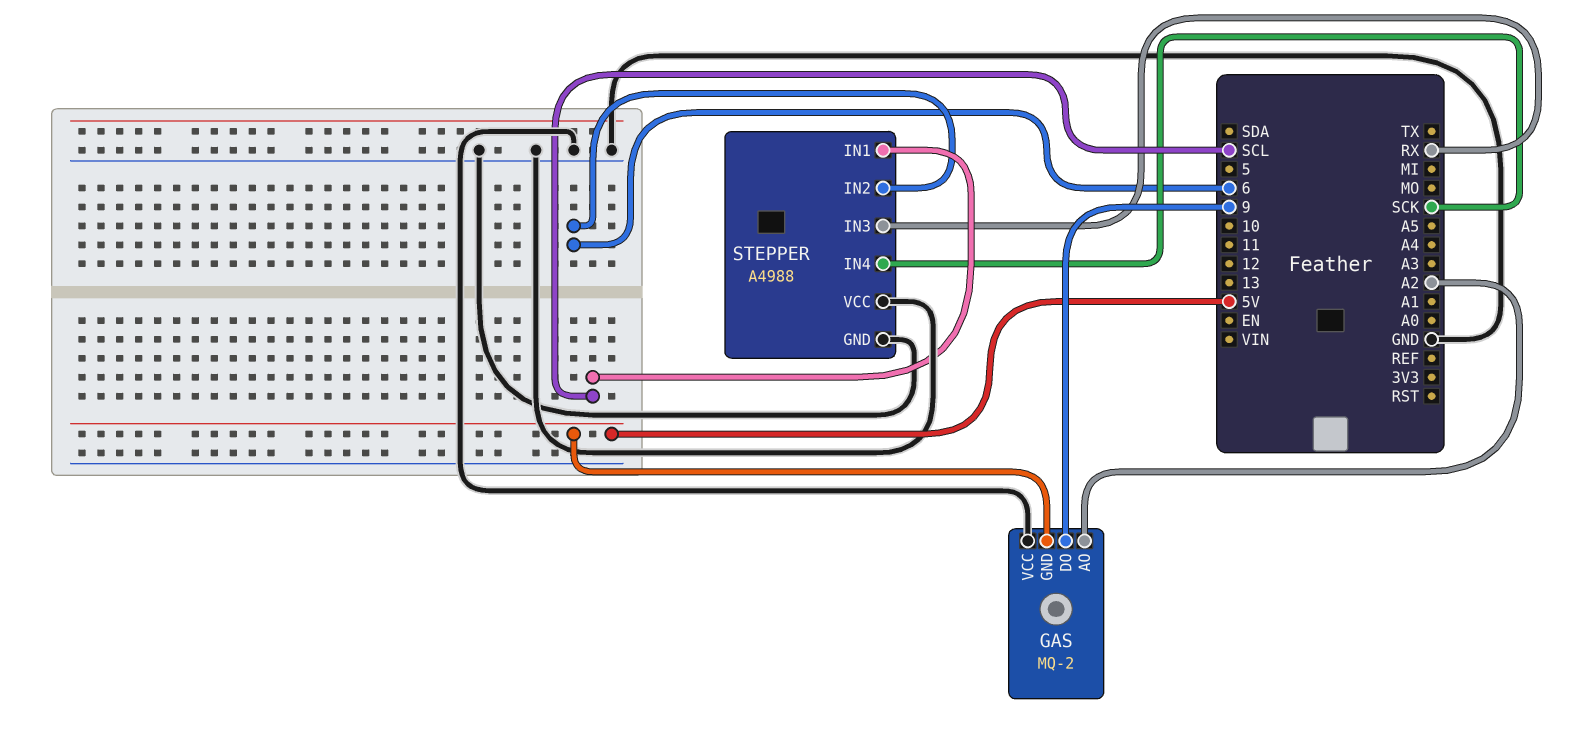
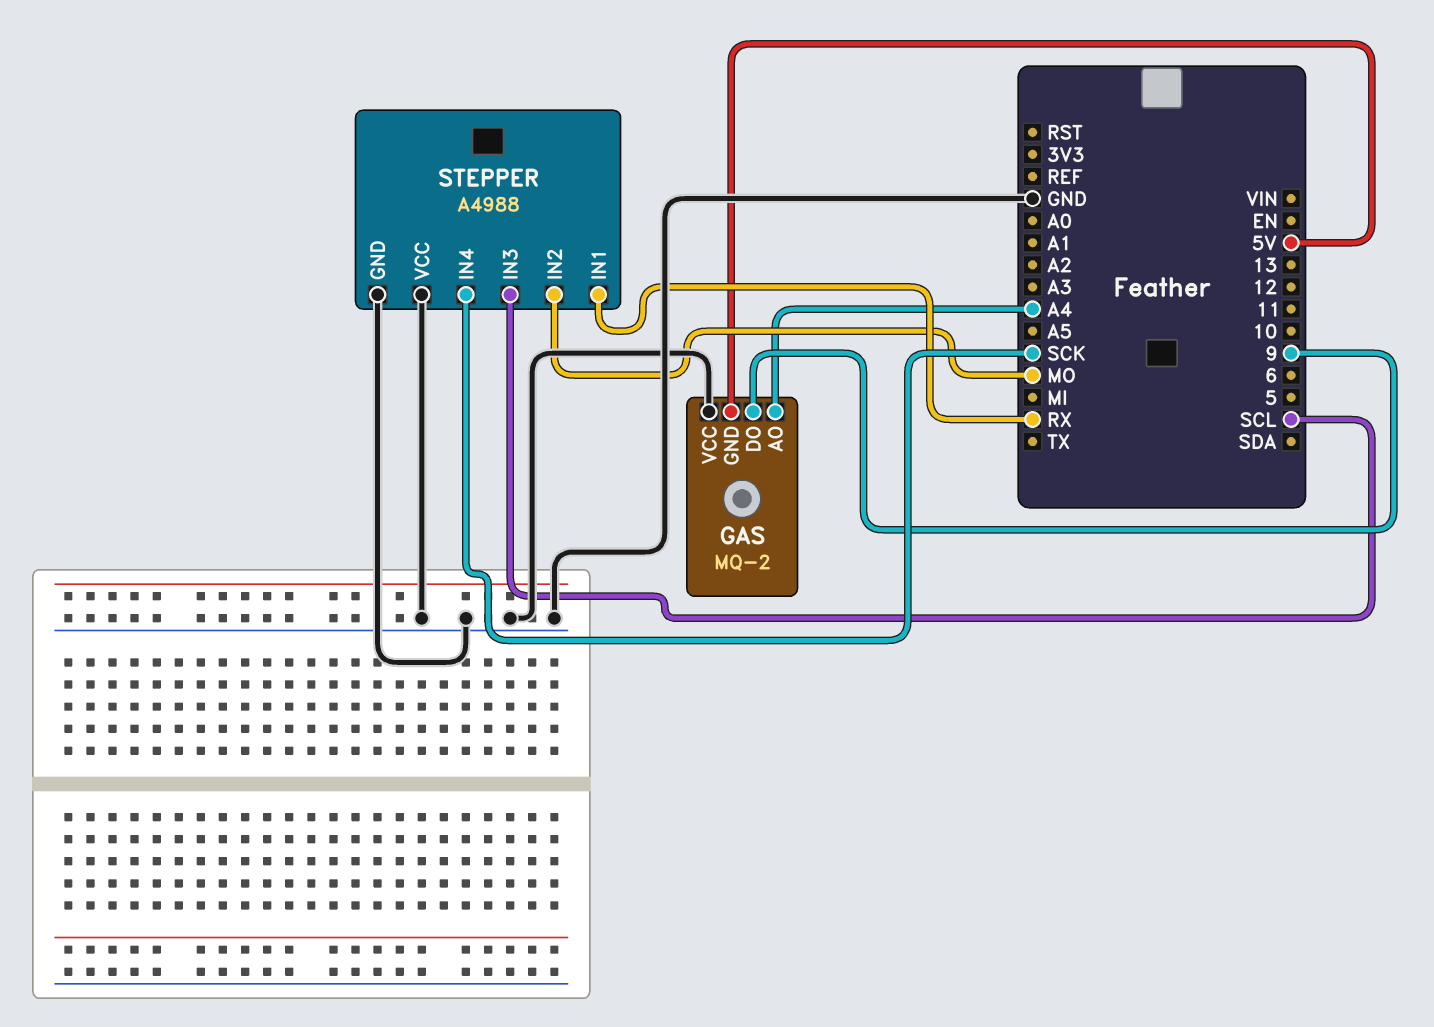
GAS pin AO: A2 -> A4
STEPPER pin IN1: SCL -> RX
STEPPER pin IN2: 6 -> MO
STEPPER pin IN3: RX -> SCL

